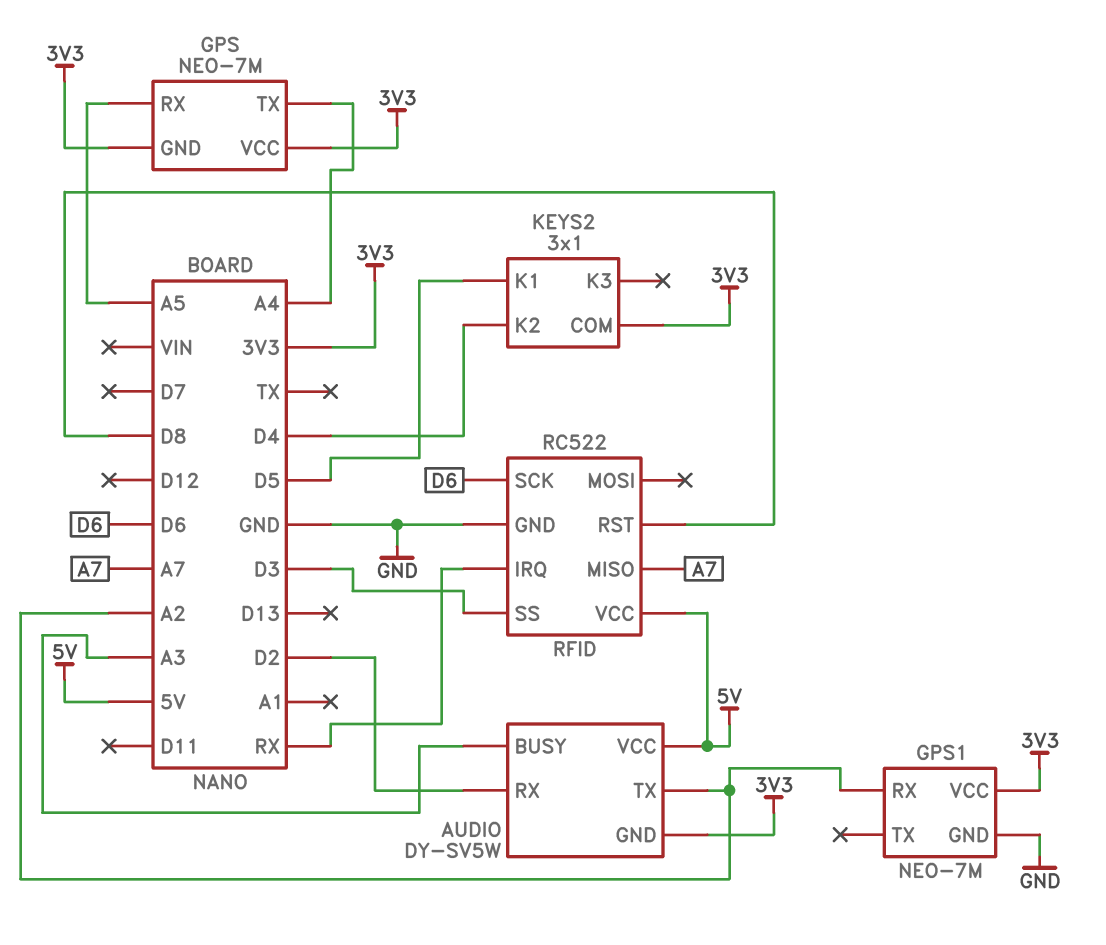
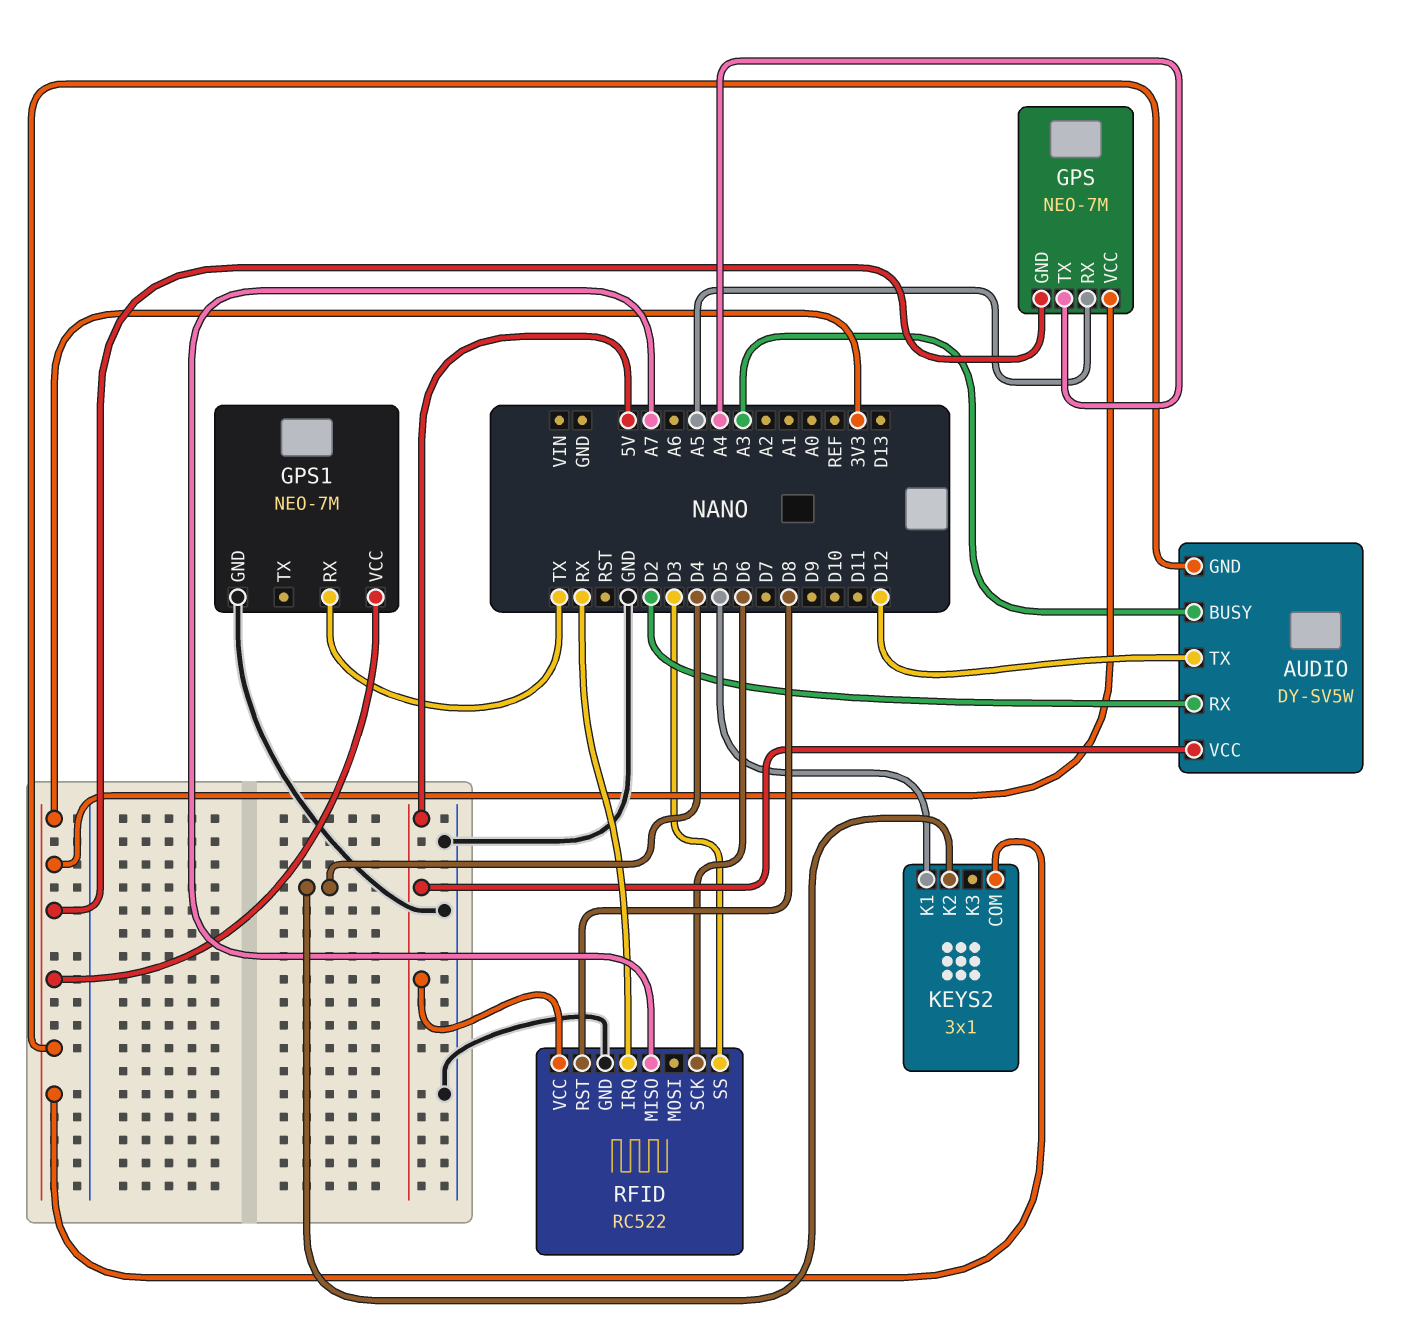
AUDIO pin TX: A2 -> D12
GPS1 pin RX: A2 -> TX

